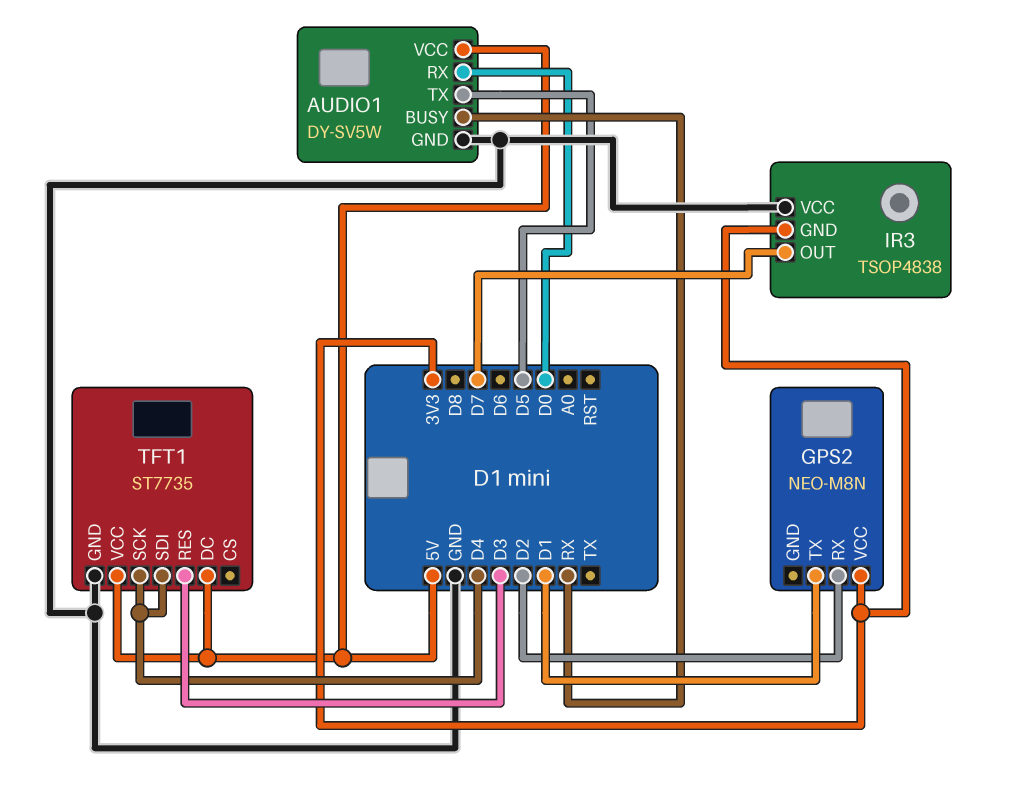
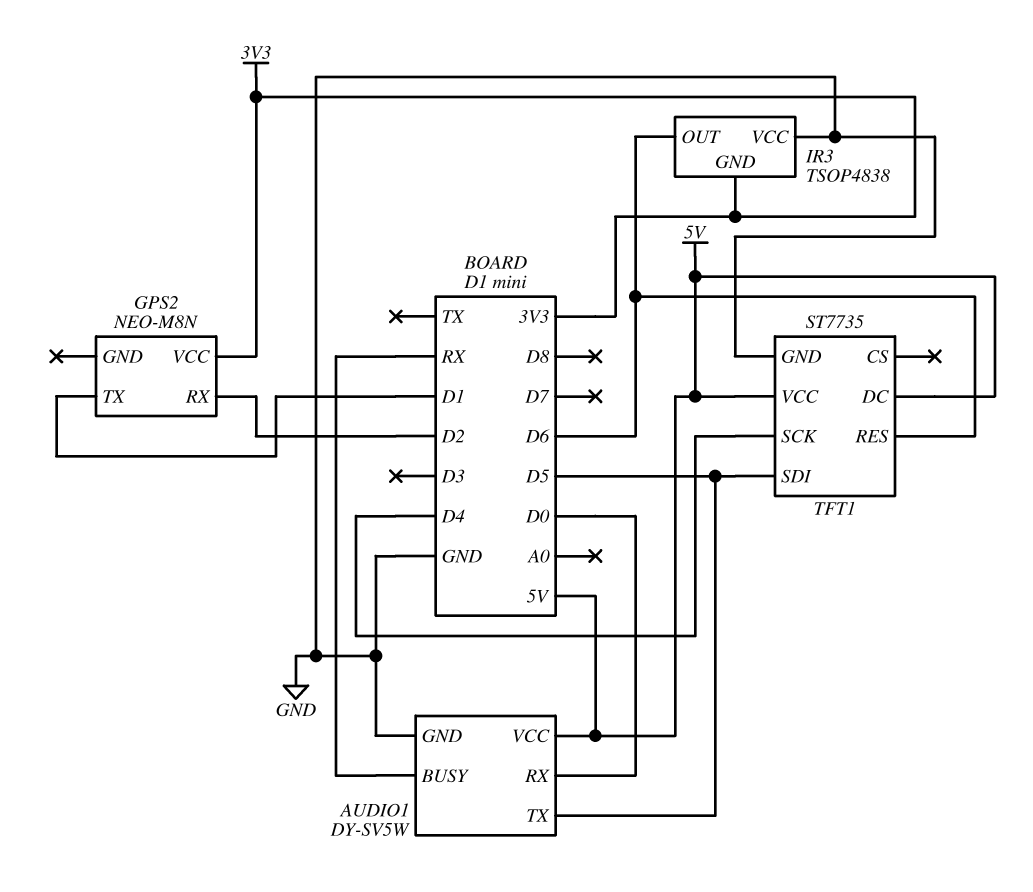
IR3 pin OUT: D7 -> D6
TFT1 pin RES: D3 -> D6
TFT1 pin SDI: D4 -> D5

